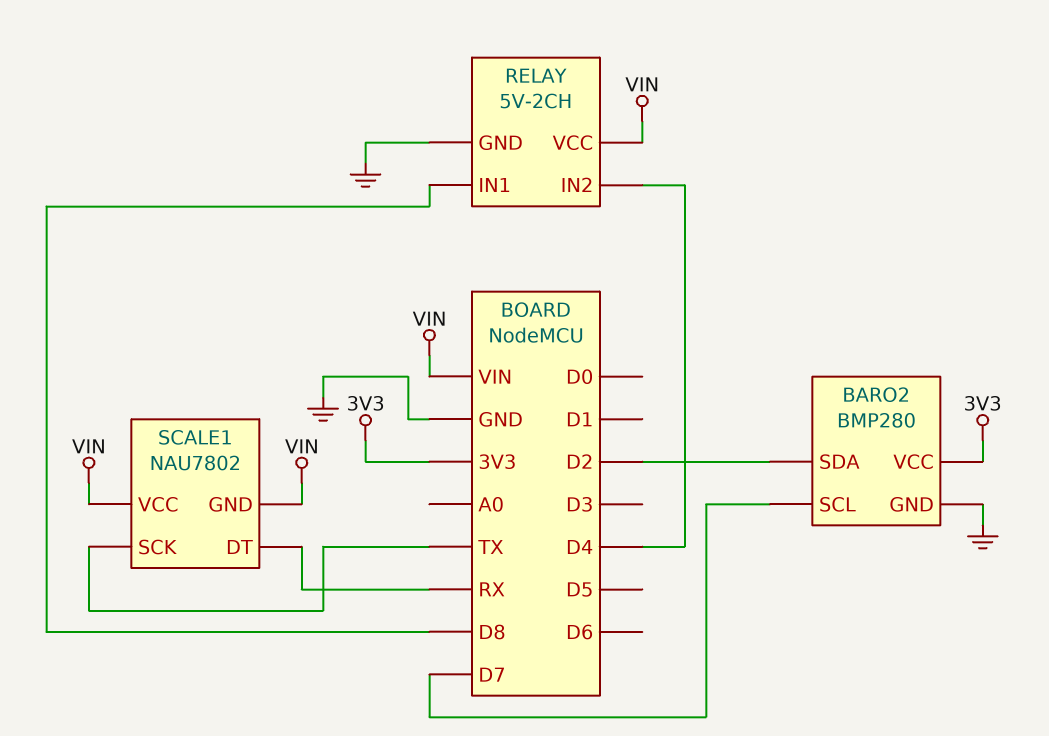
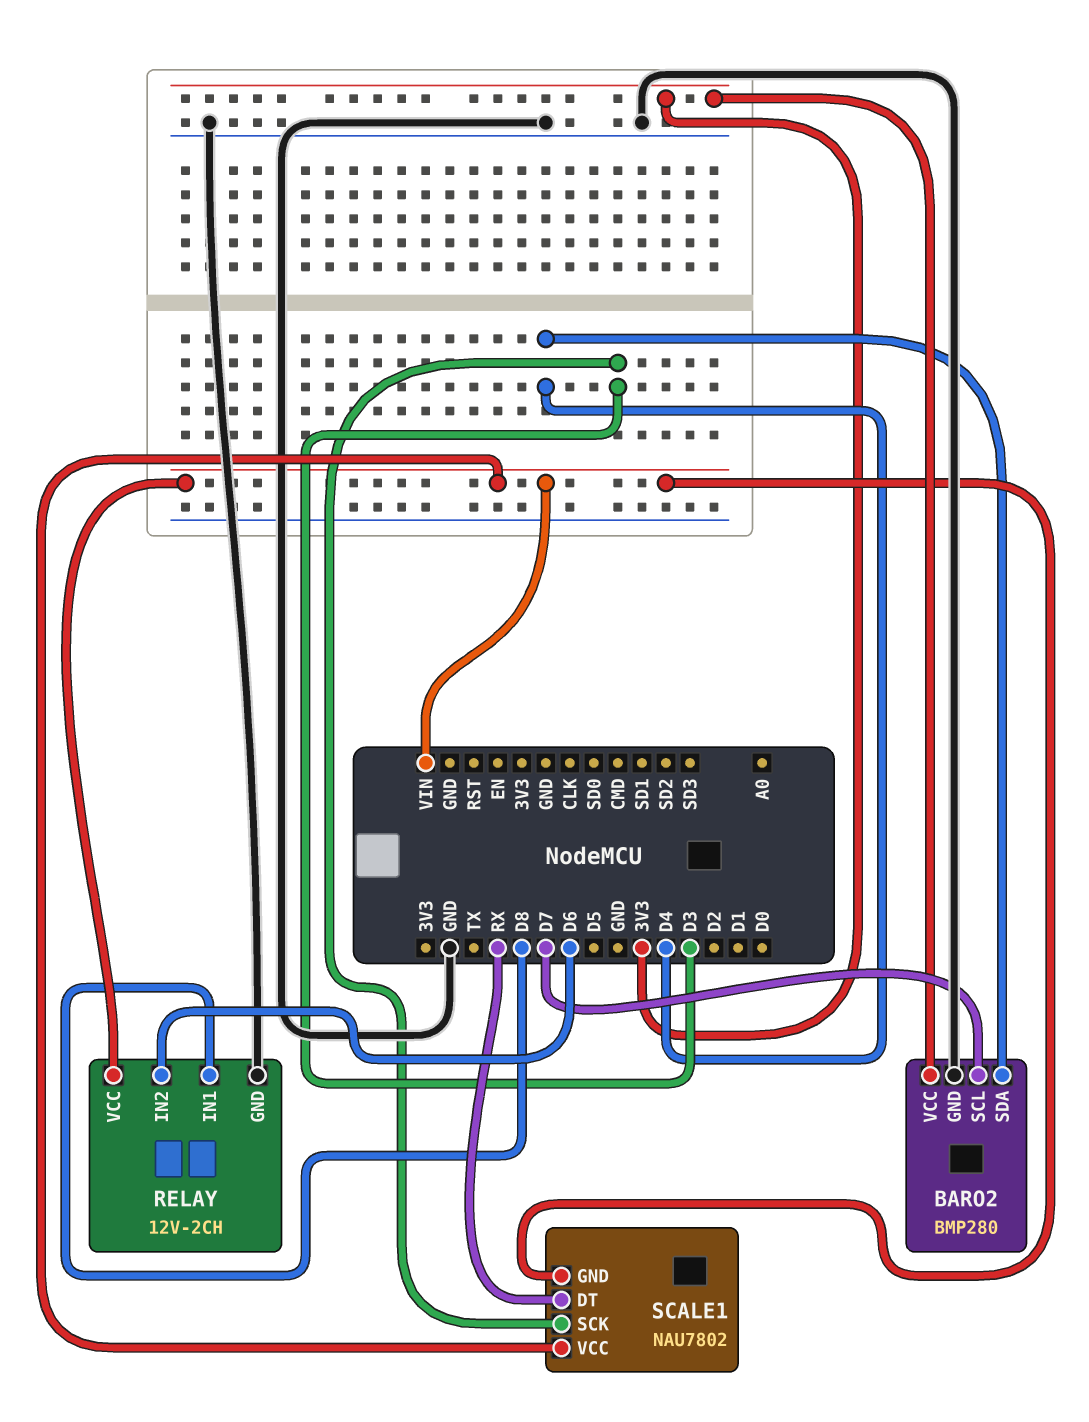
BARO2 pin SDA: D2 -> D4
RELAY: 5V-2CH -> 12V-2CH
RELAY pin IN2: D4 -> D6
SCALE1 pin SCK: TX -> D3

